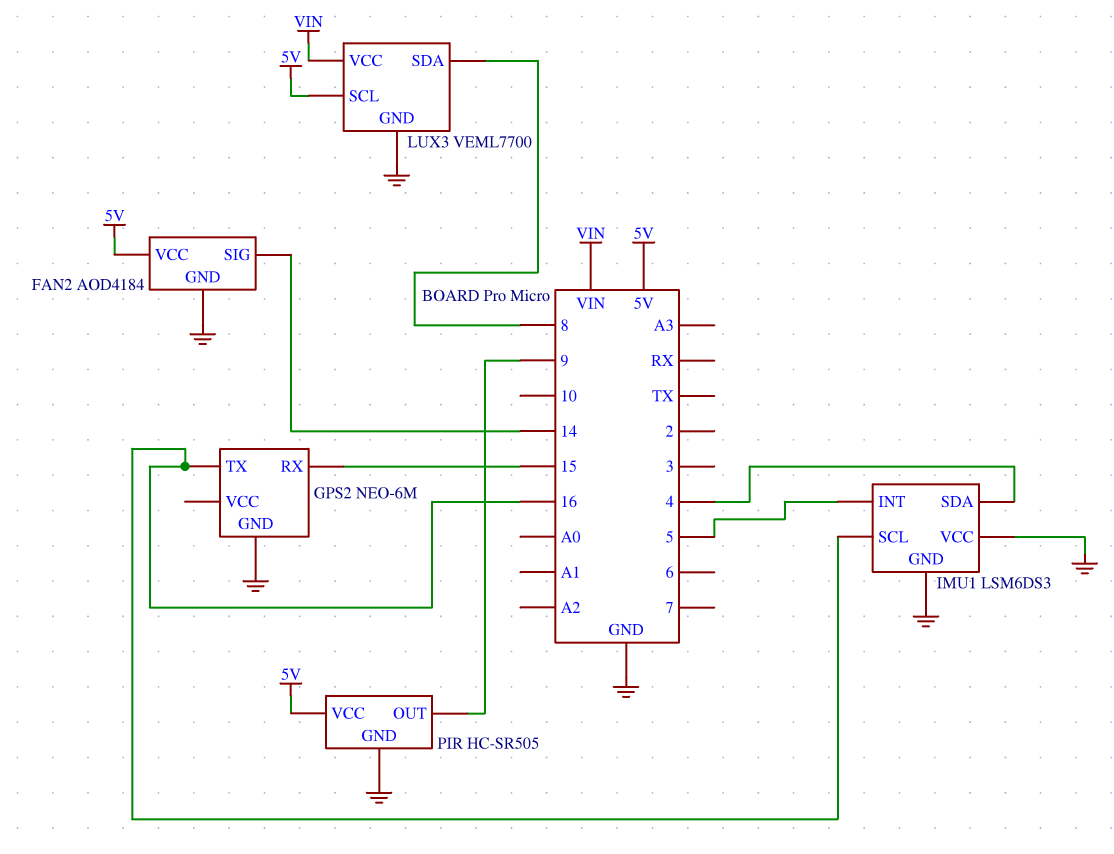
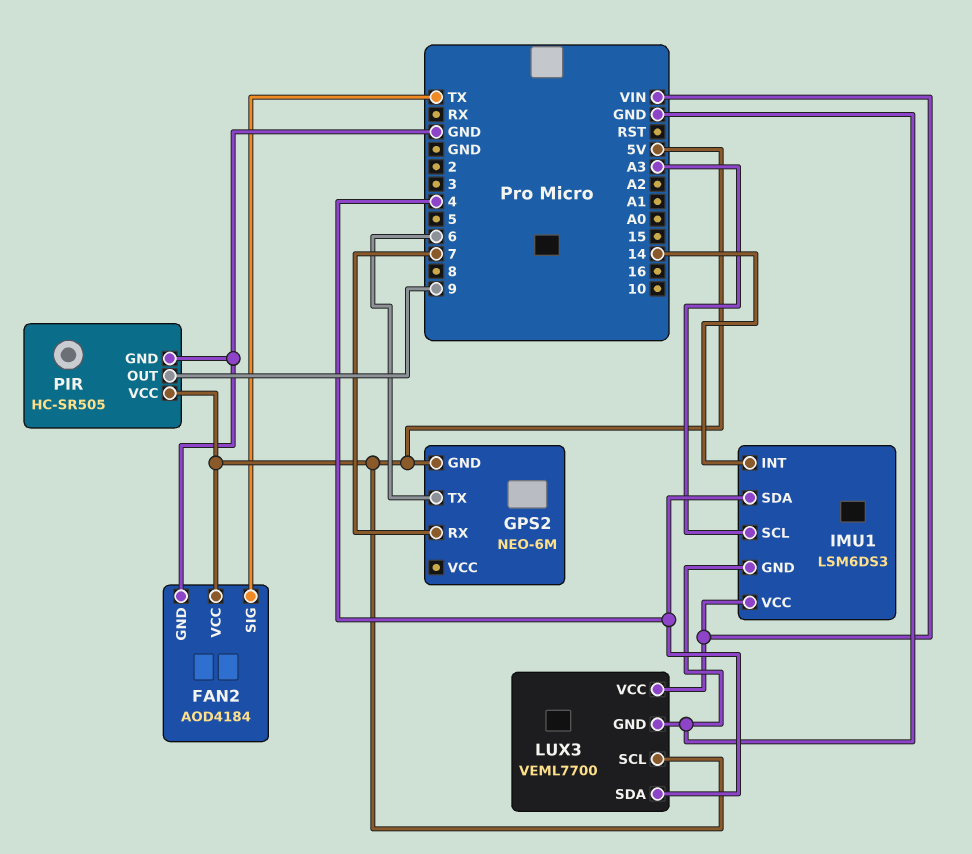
FAN2 pin SIG: 14 -> TX
GPS2 pin GND: GND -> 5V
GPS2 pin RX: 15 -> 7
GPS2 pin TX: 16 -> 6
IMU1 pin INT: 5 -> 14
IMU1 pin SCL: 16 -> A3
IMU1 pin VCC: GND -> VIN
LUX3 pin SDA: 8 -> 4

